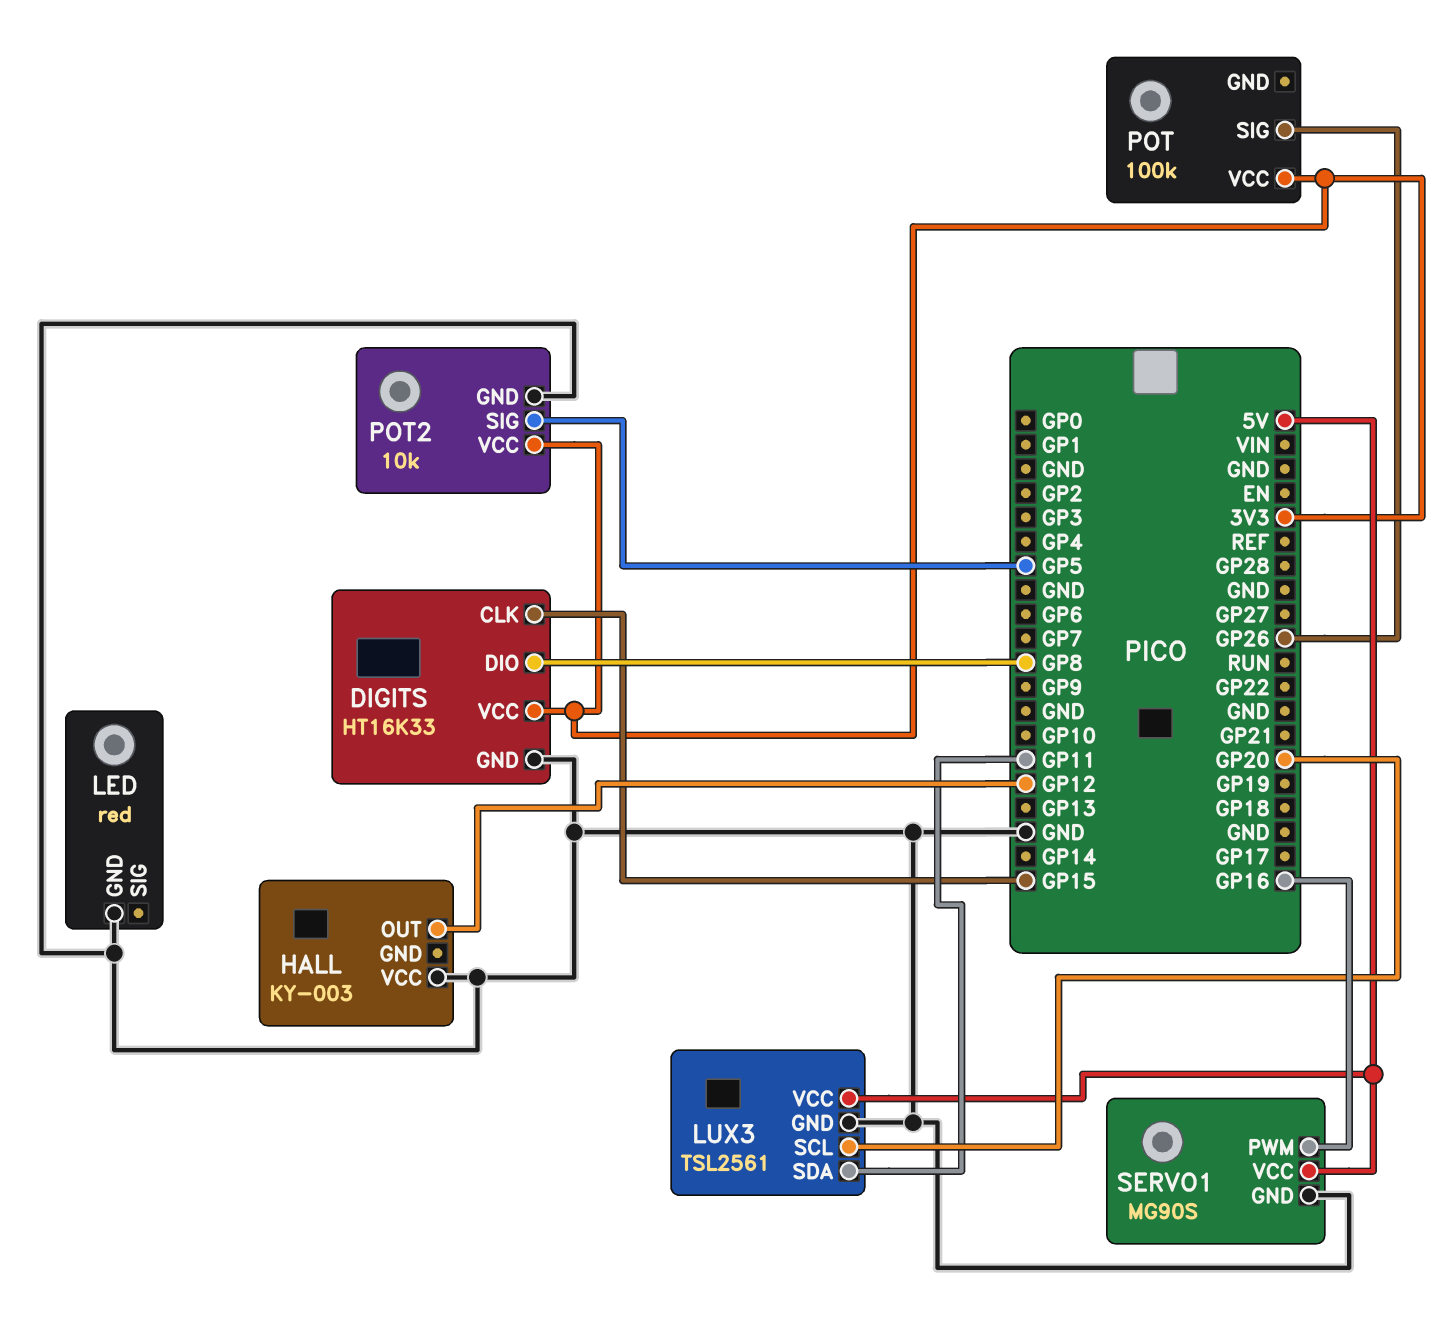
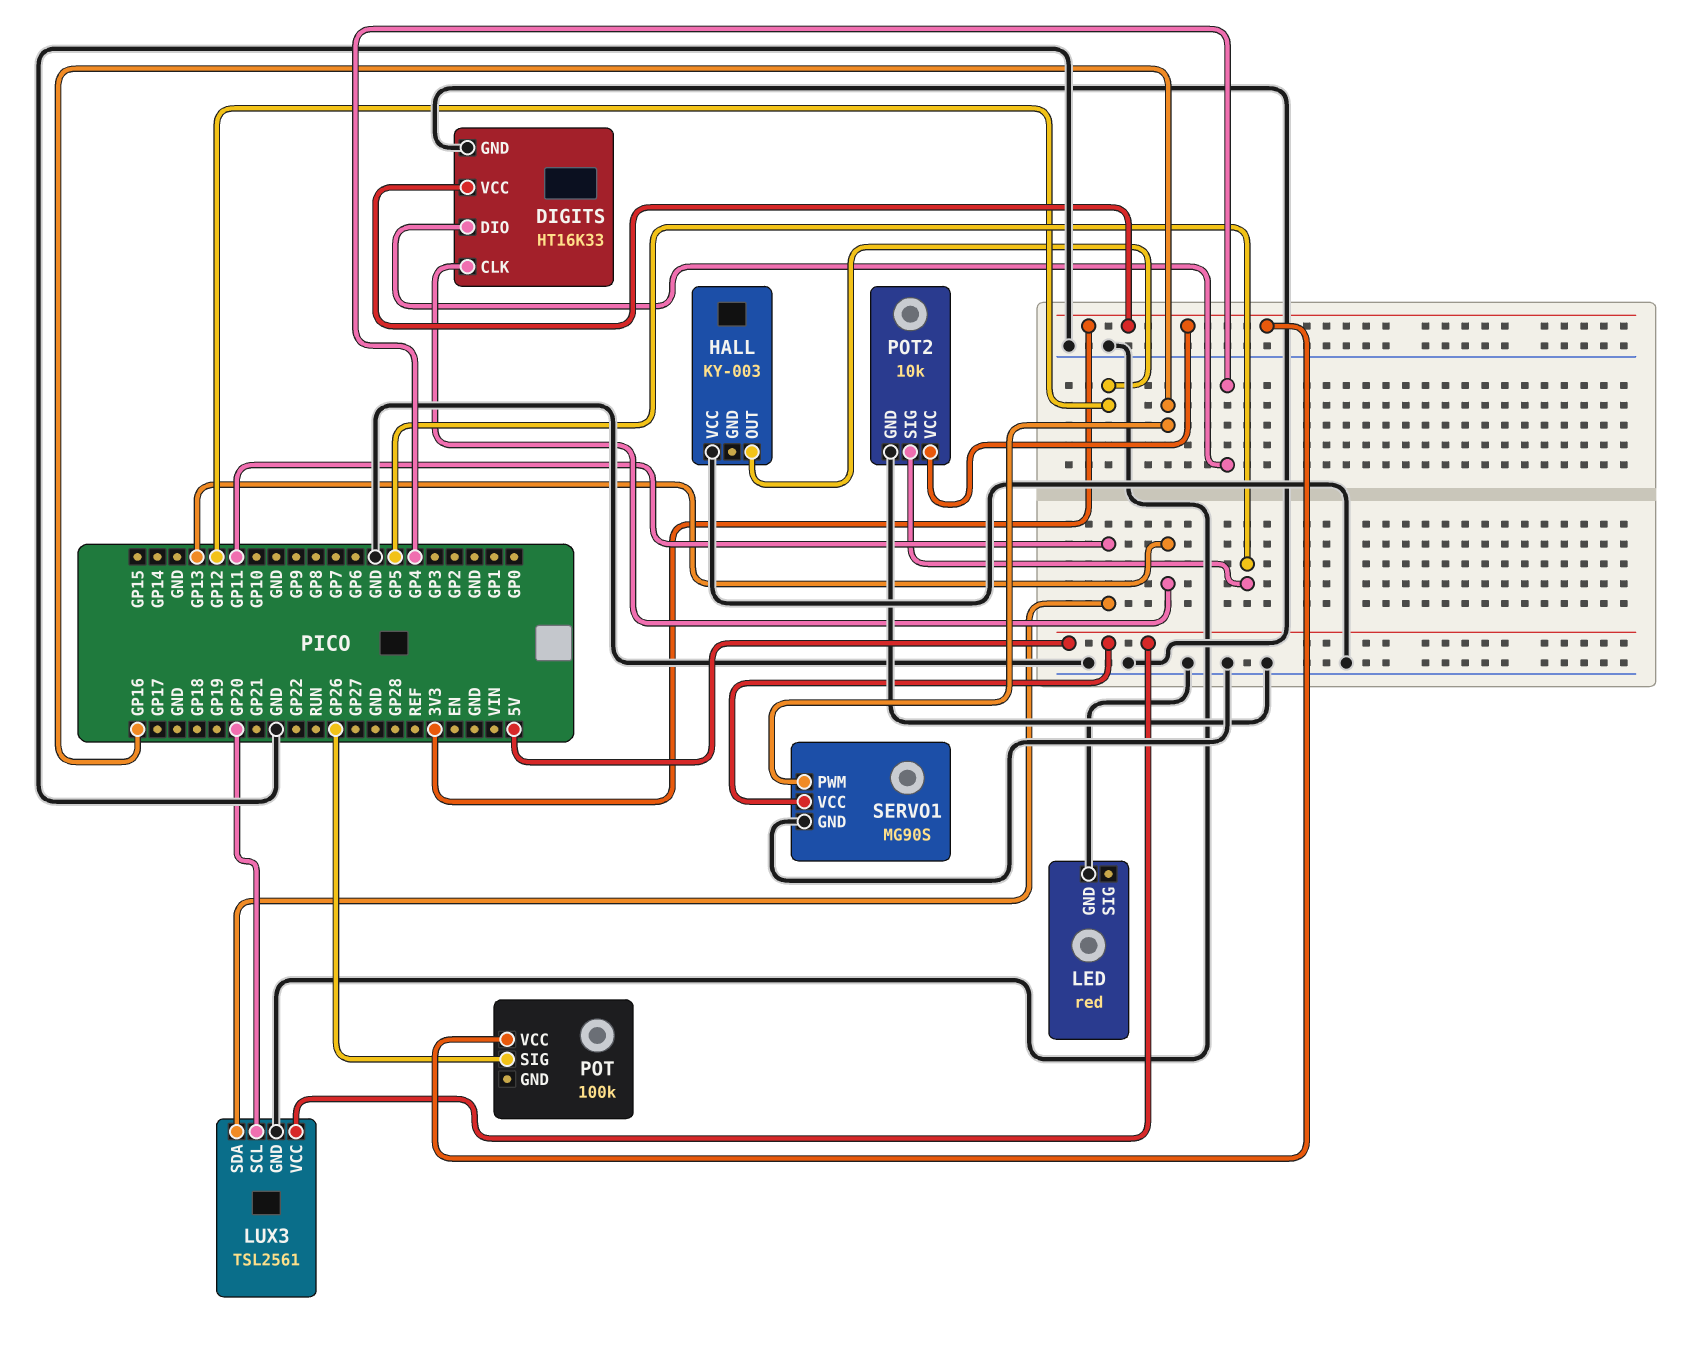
DIGITS pin CLK: GP15 -> GP13
DIGITS pin DIO: GP8 -> GP4

